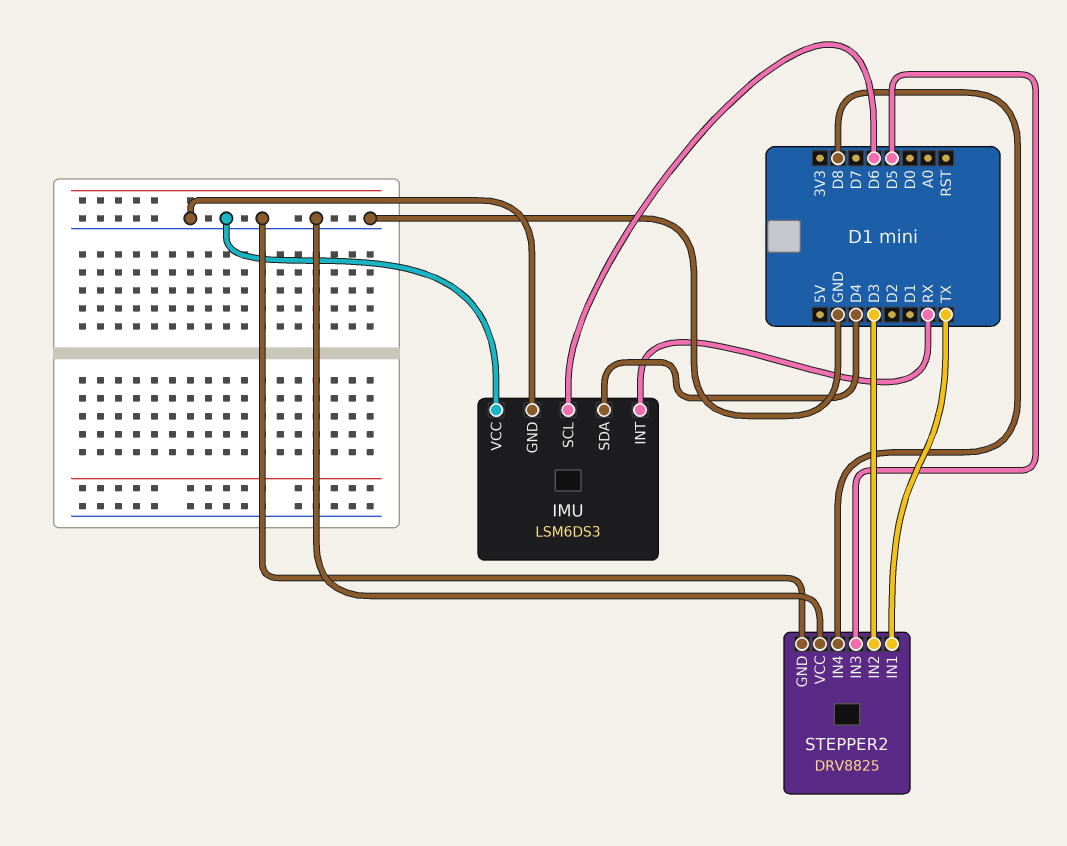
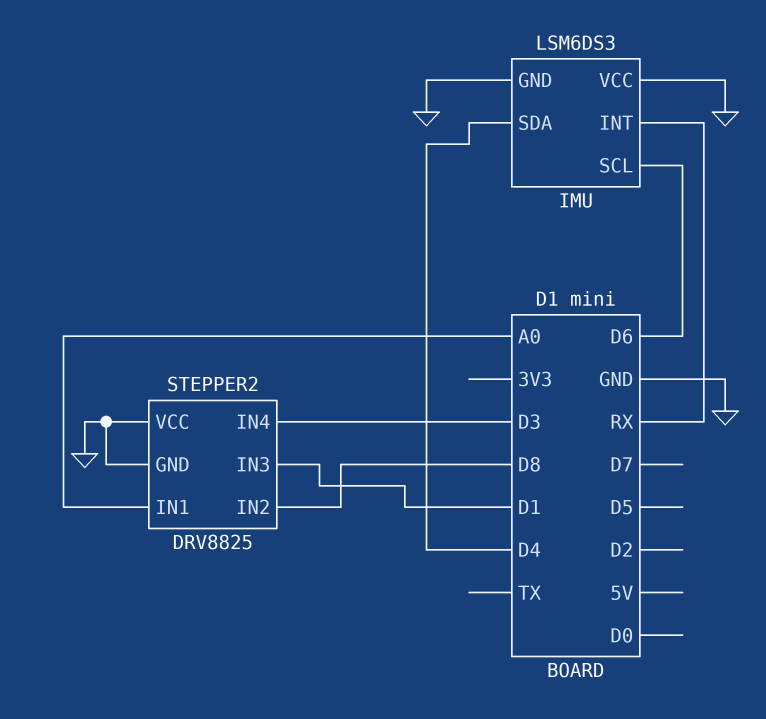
STEPPER2 pin IN1: TX -> A0
STEPPER2 pin IN2: D3 -> D8
STEPPER2 pin IN3: D5 -> D1
STEPPER2 pin IN4: D8 -> D3

